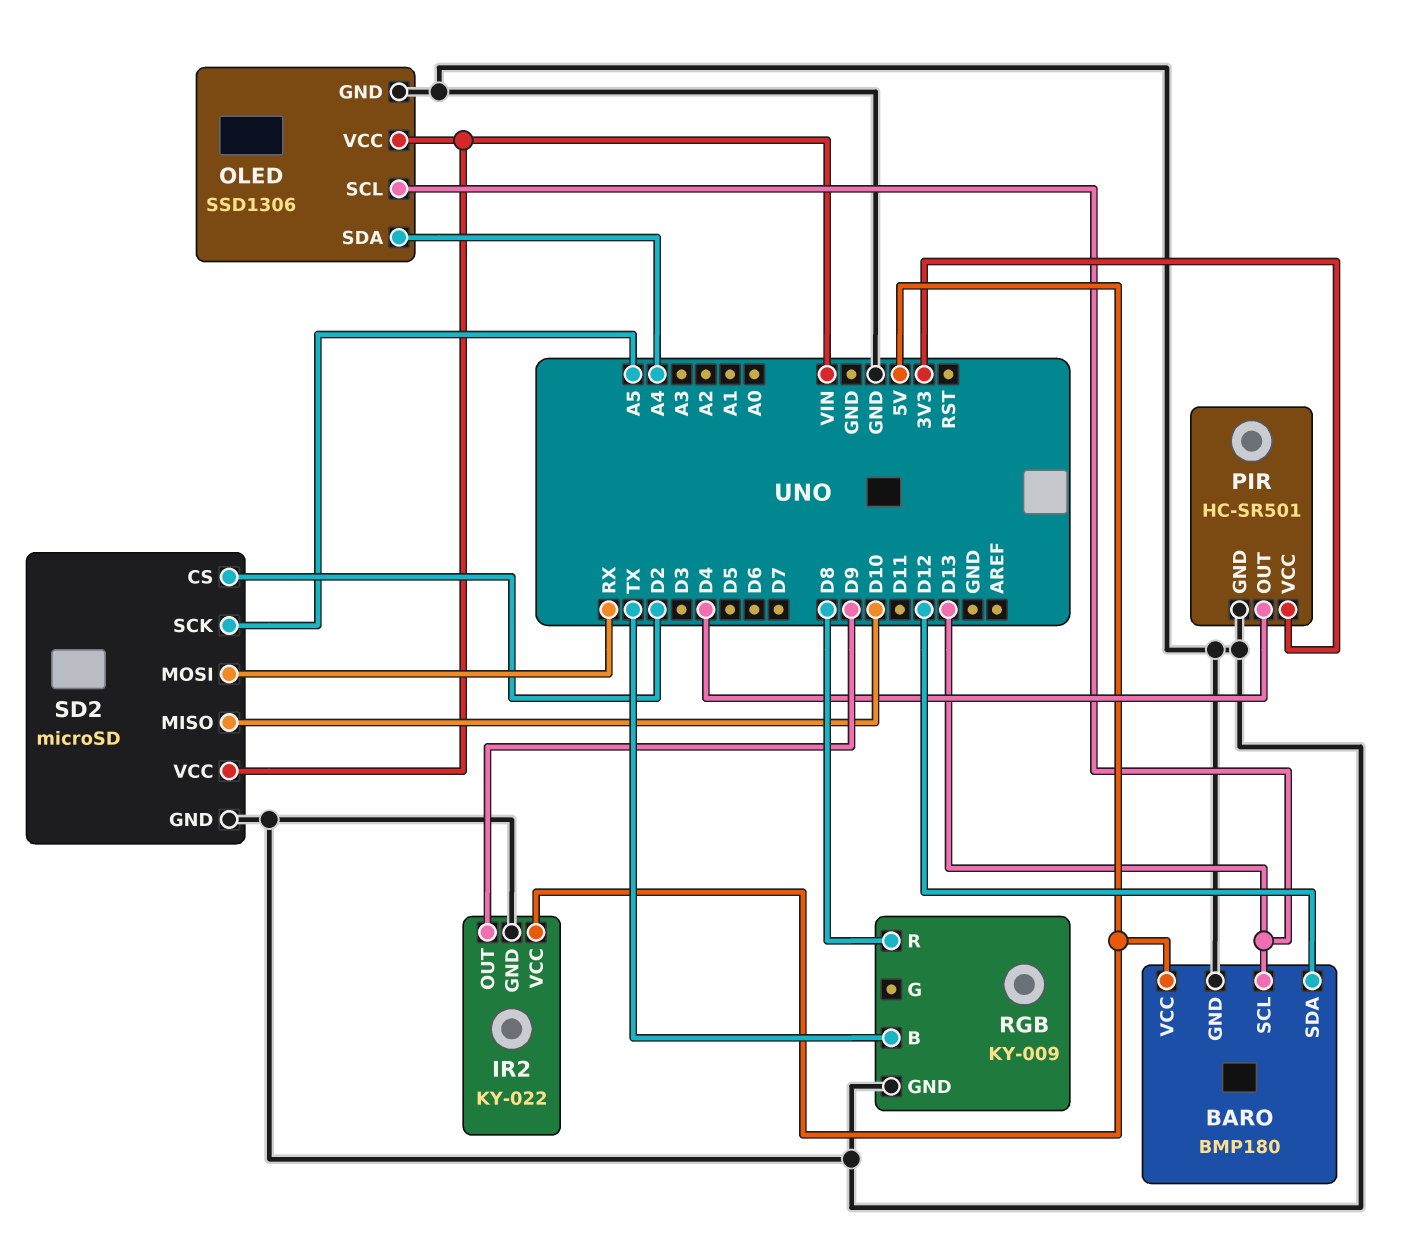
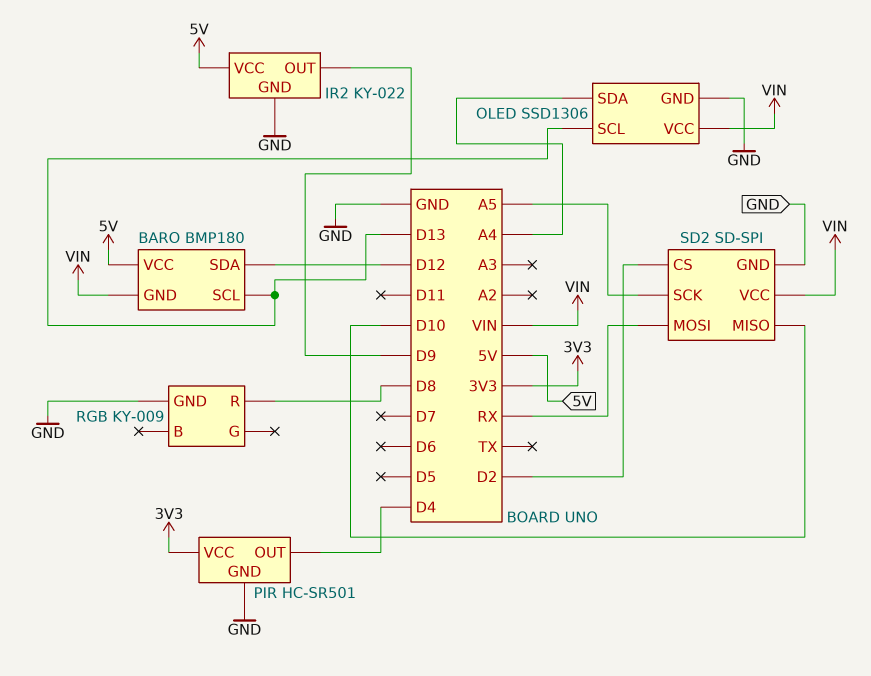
BARO pin GND: GND -> VIN
RGB pin B: TX -> none
SD2: microSD -> SD-SPI

